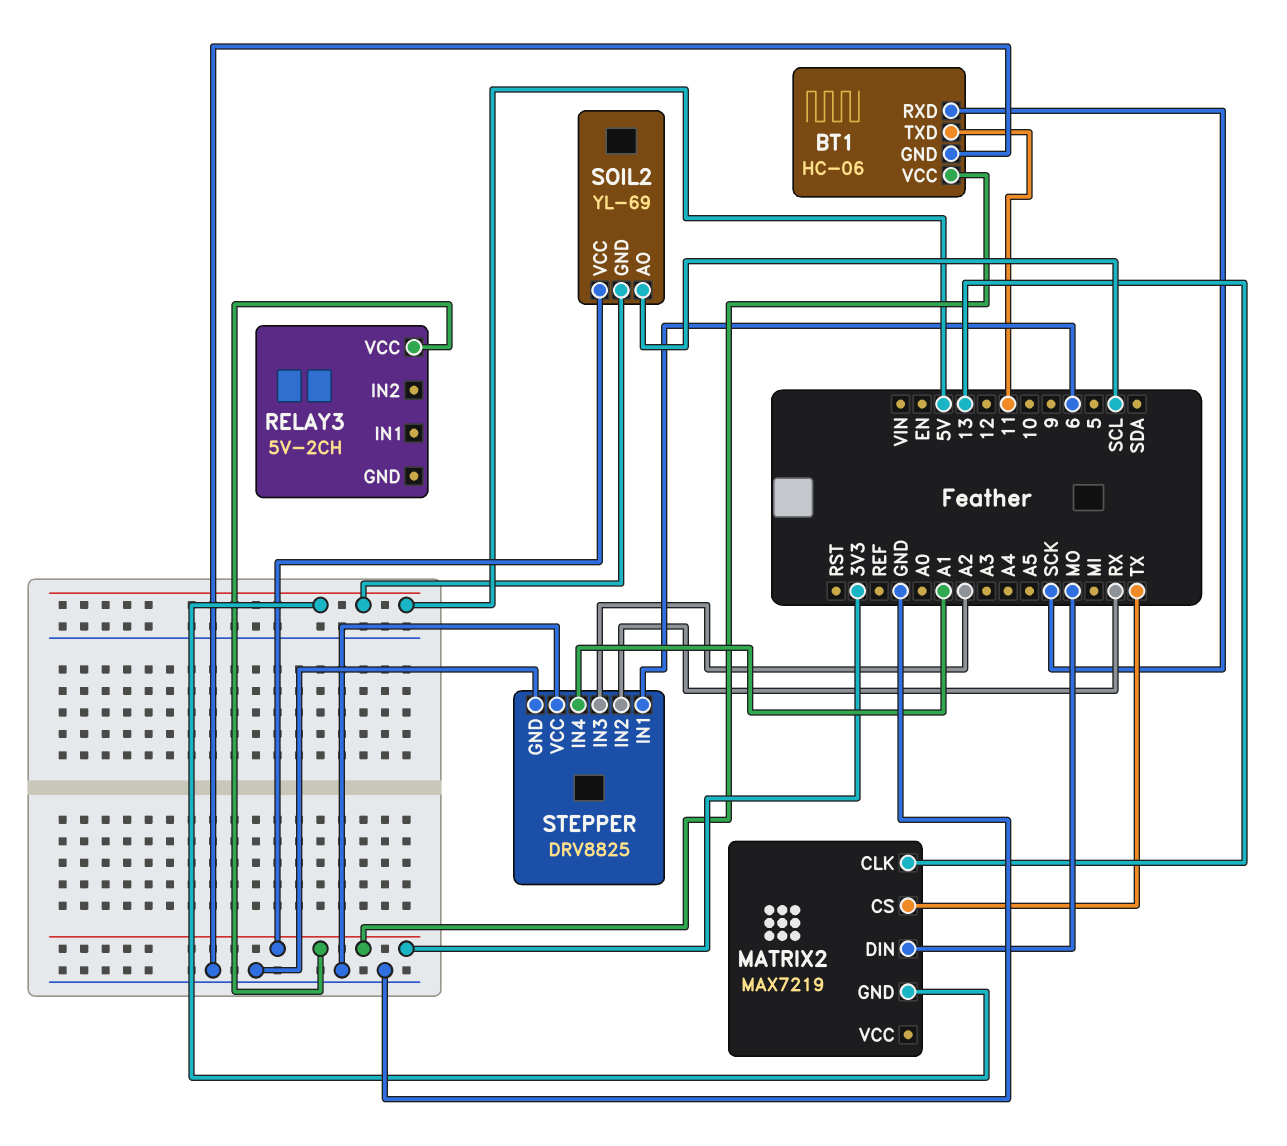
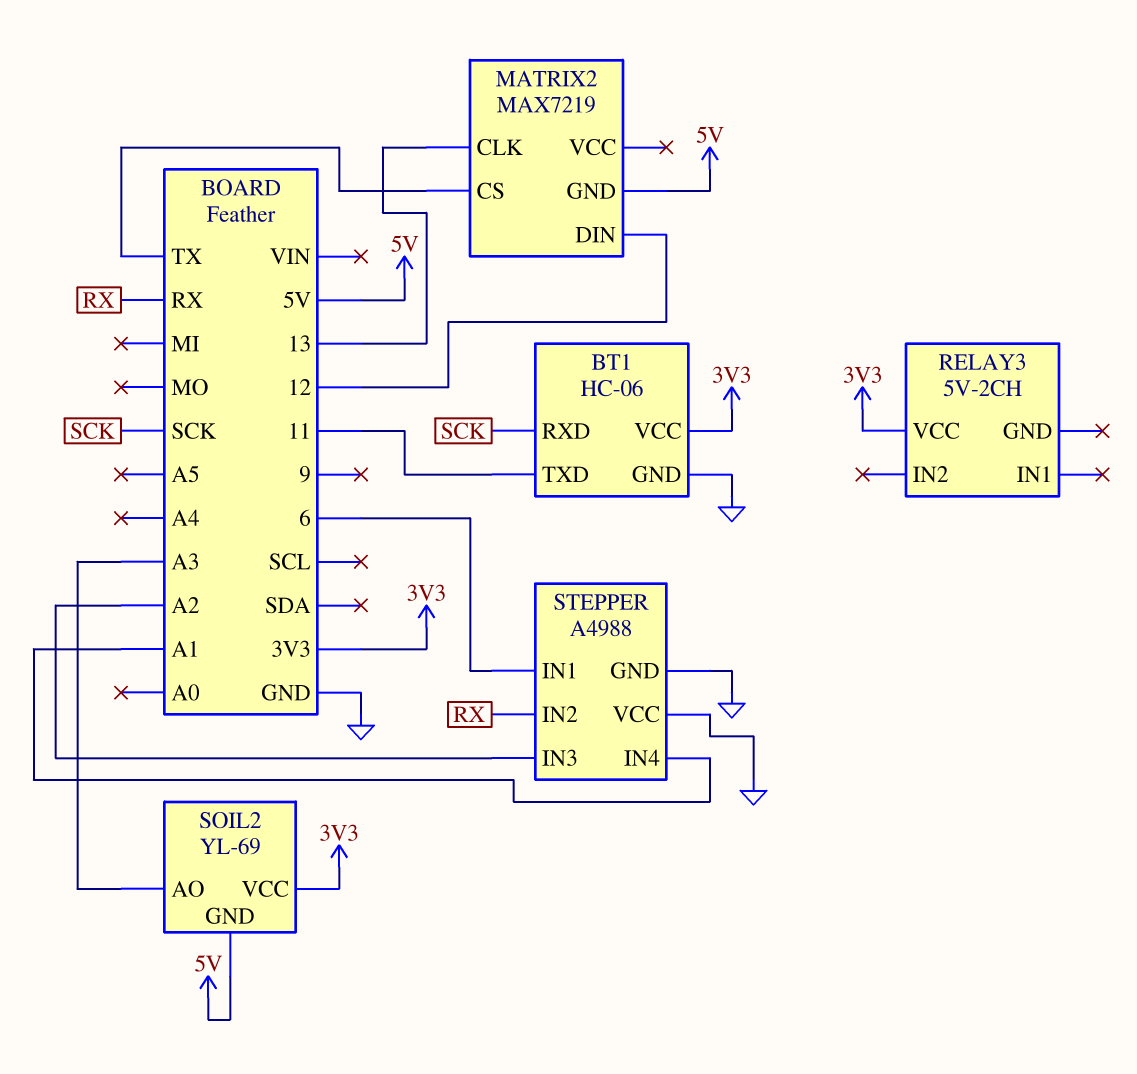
MATRIX2 pin DIN: MO -> 12
SOIL2 pin AO: SCL -> A3
STEPPER: DRV8825 -> A4988

